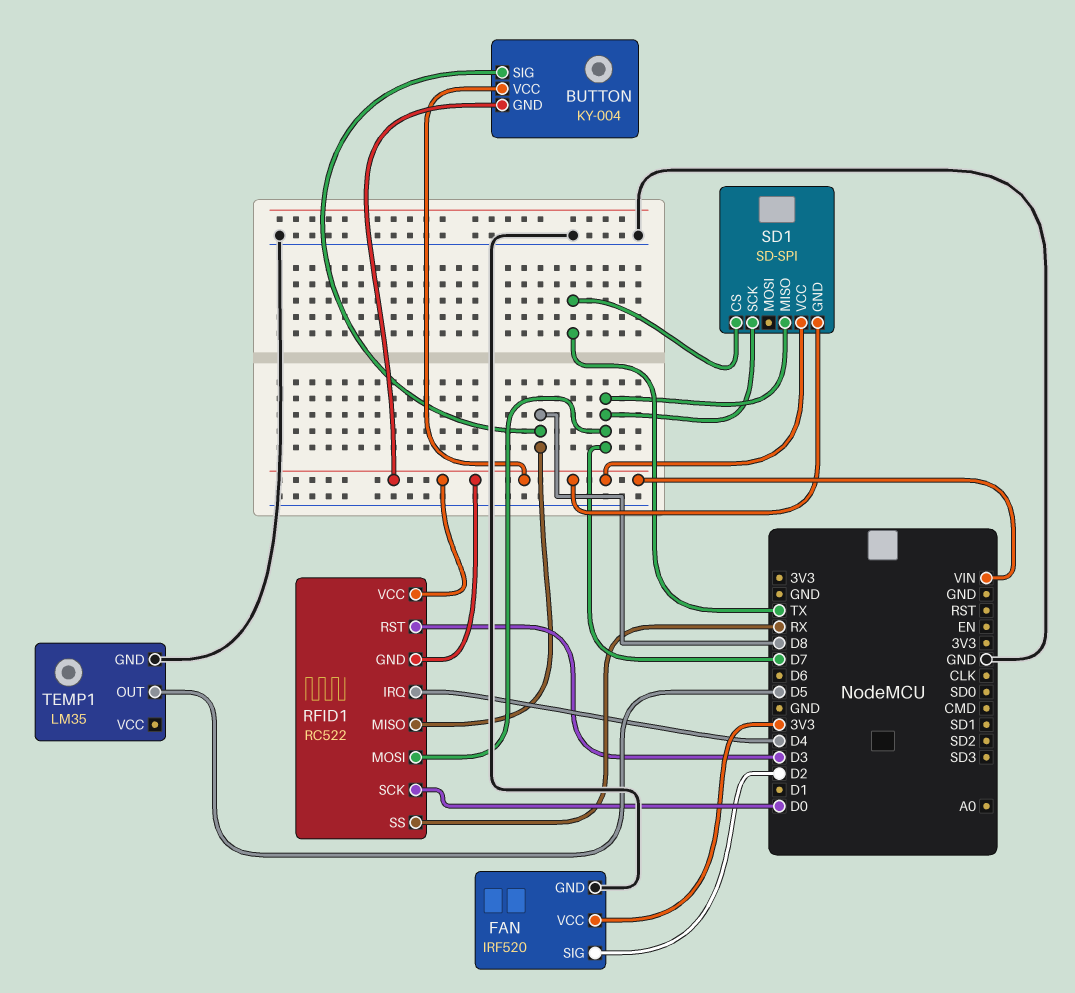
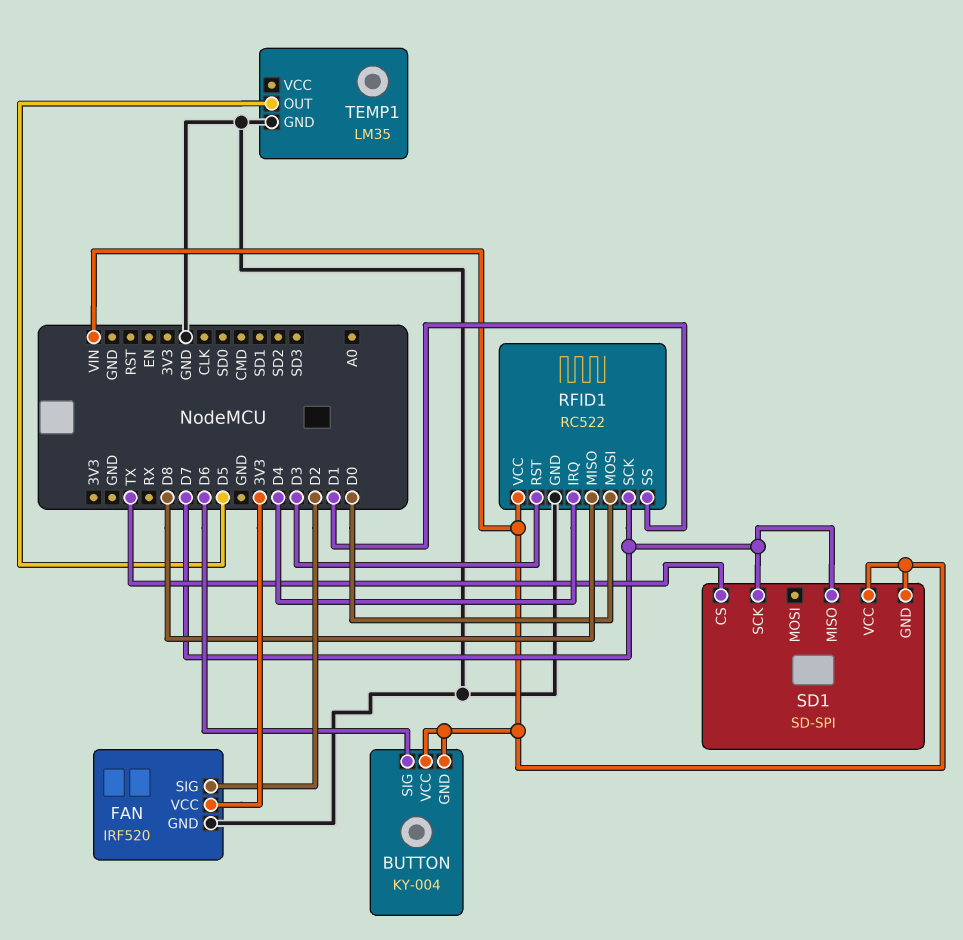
BUTTON pin SIG: D8 -> D6
RFID1 pin GND: VIN -> GND
RFID1 pin MOSI: D7 -> D0
RFID1 pin SCK: D0 -> D7
RFID1 pin SS: RX -> D1

